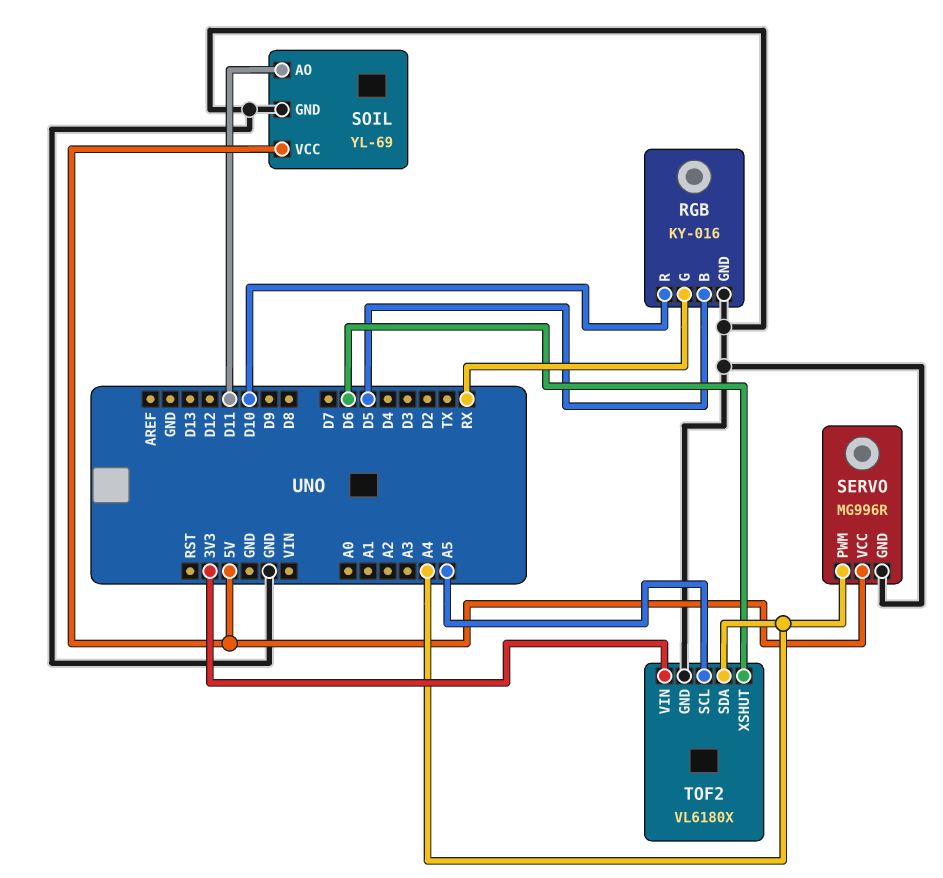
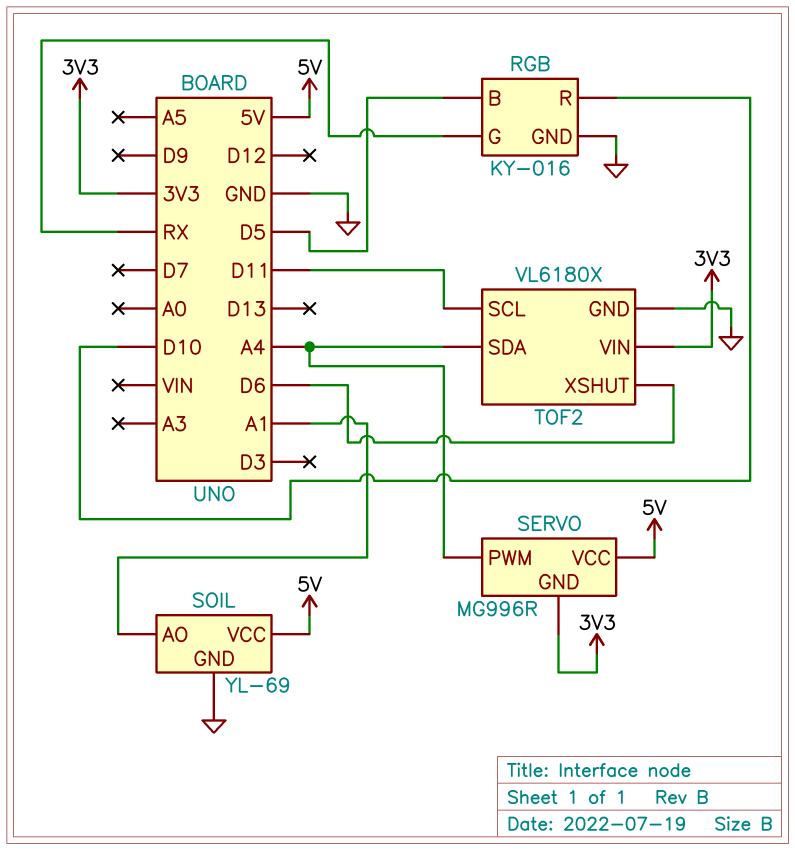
SERVO pin GND: GND -> 3V3
SOIL pin AO: D11 -> A1
TOF2 pin SCL: A5 -> D11

